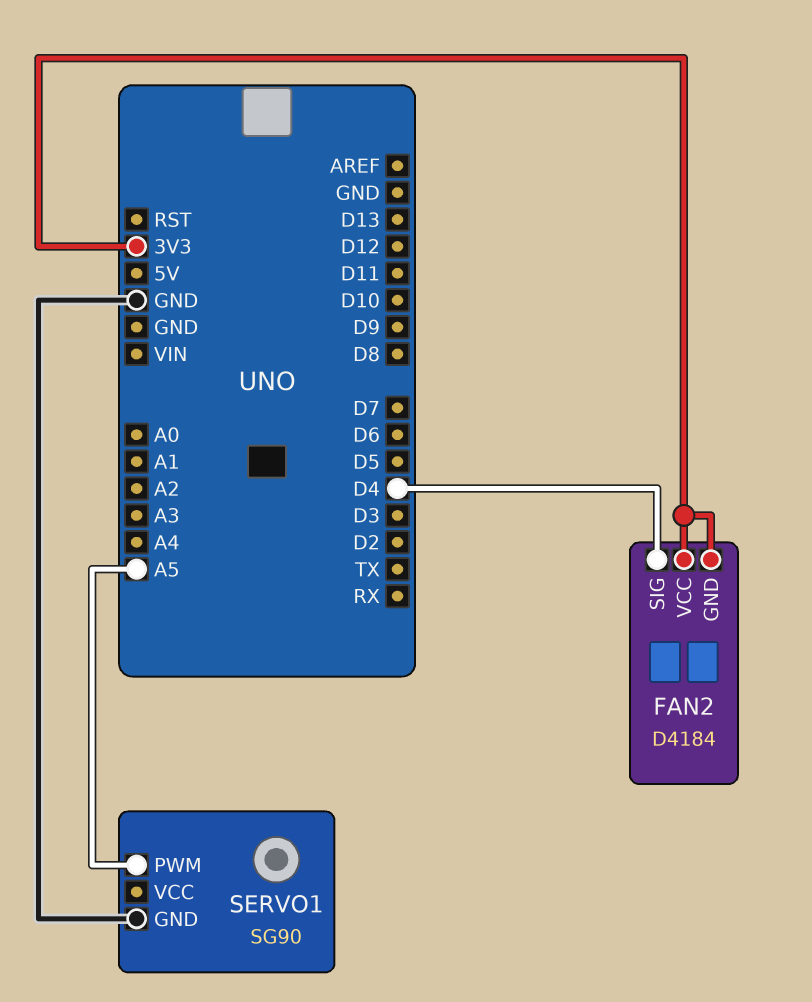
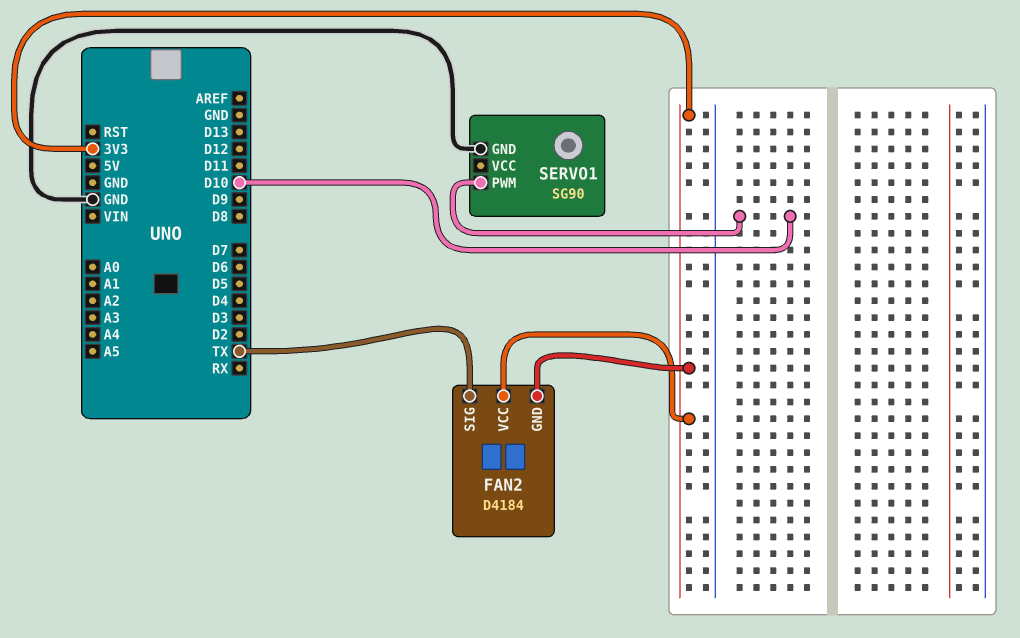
FAN2 pin SIG: D4 -> TX
SERVO1 pin PWM: A5 -> D10

